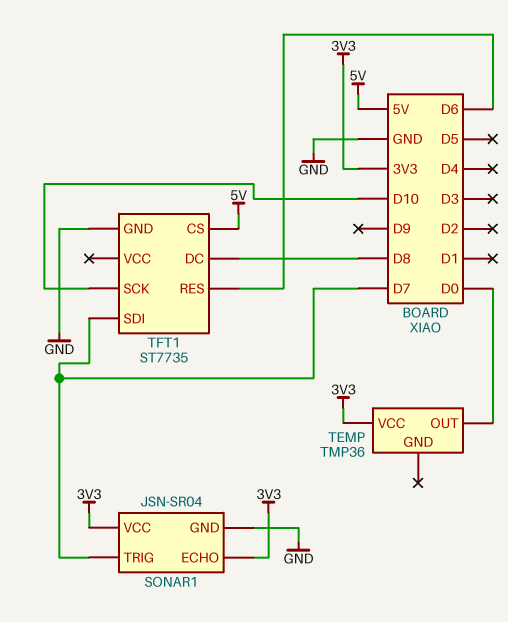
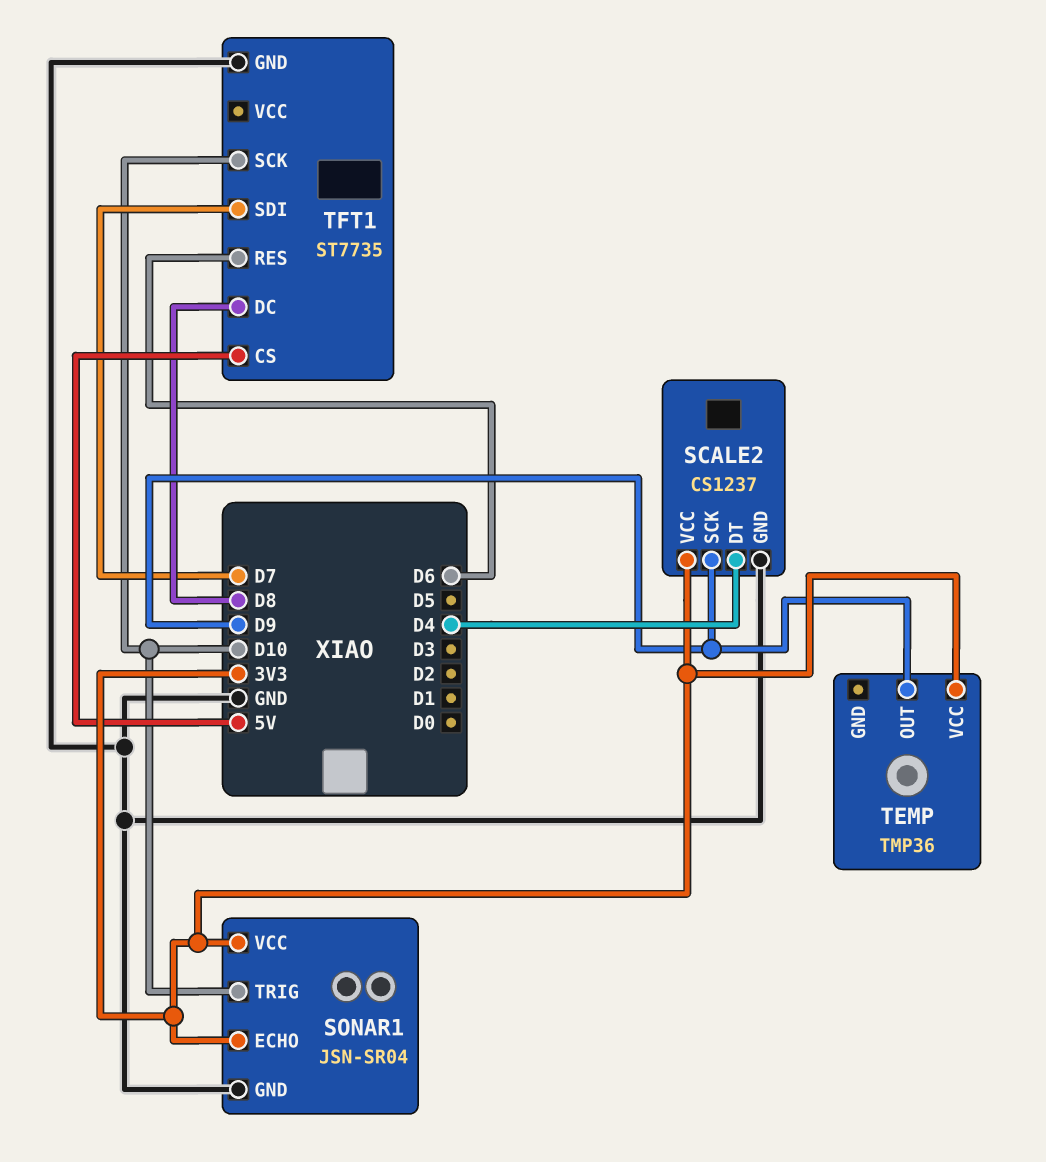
SCALE2: none -> CS1237
SCALE2 pin DT: none -> D4
SCALE2 pin GND: none -> GND
SCALE2 pin SCK: none -> D9
SCALE2 pin VCC: none -> 3V3
SONAR1 pin TRIG: D7 -> D10
TEMP pin OUT: D0 -> D9

